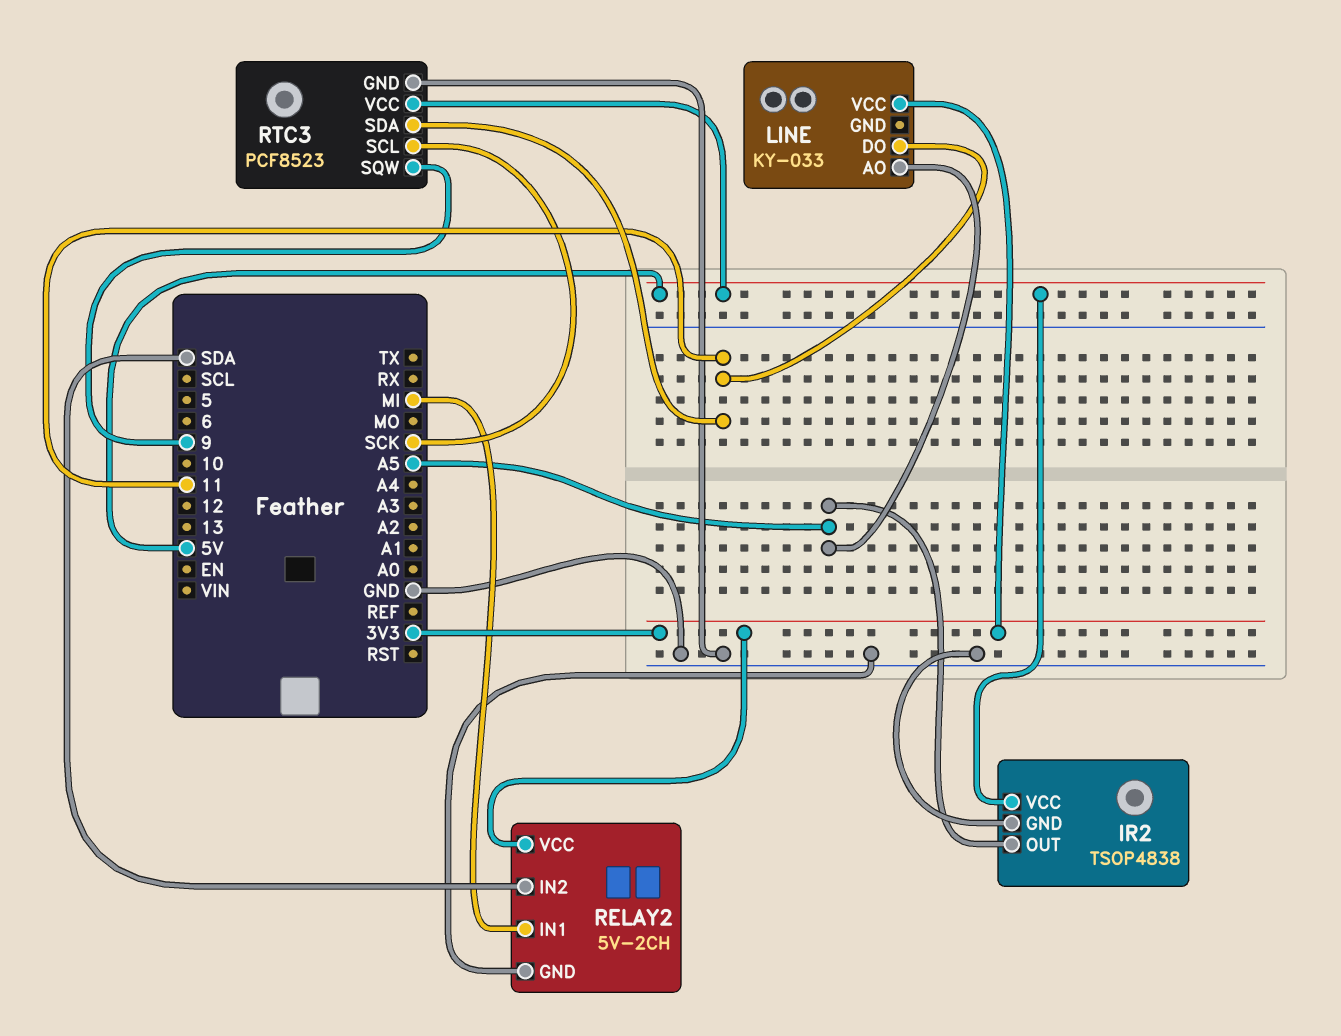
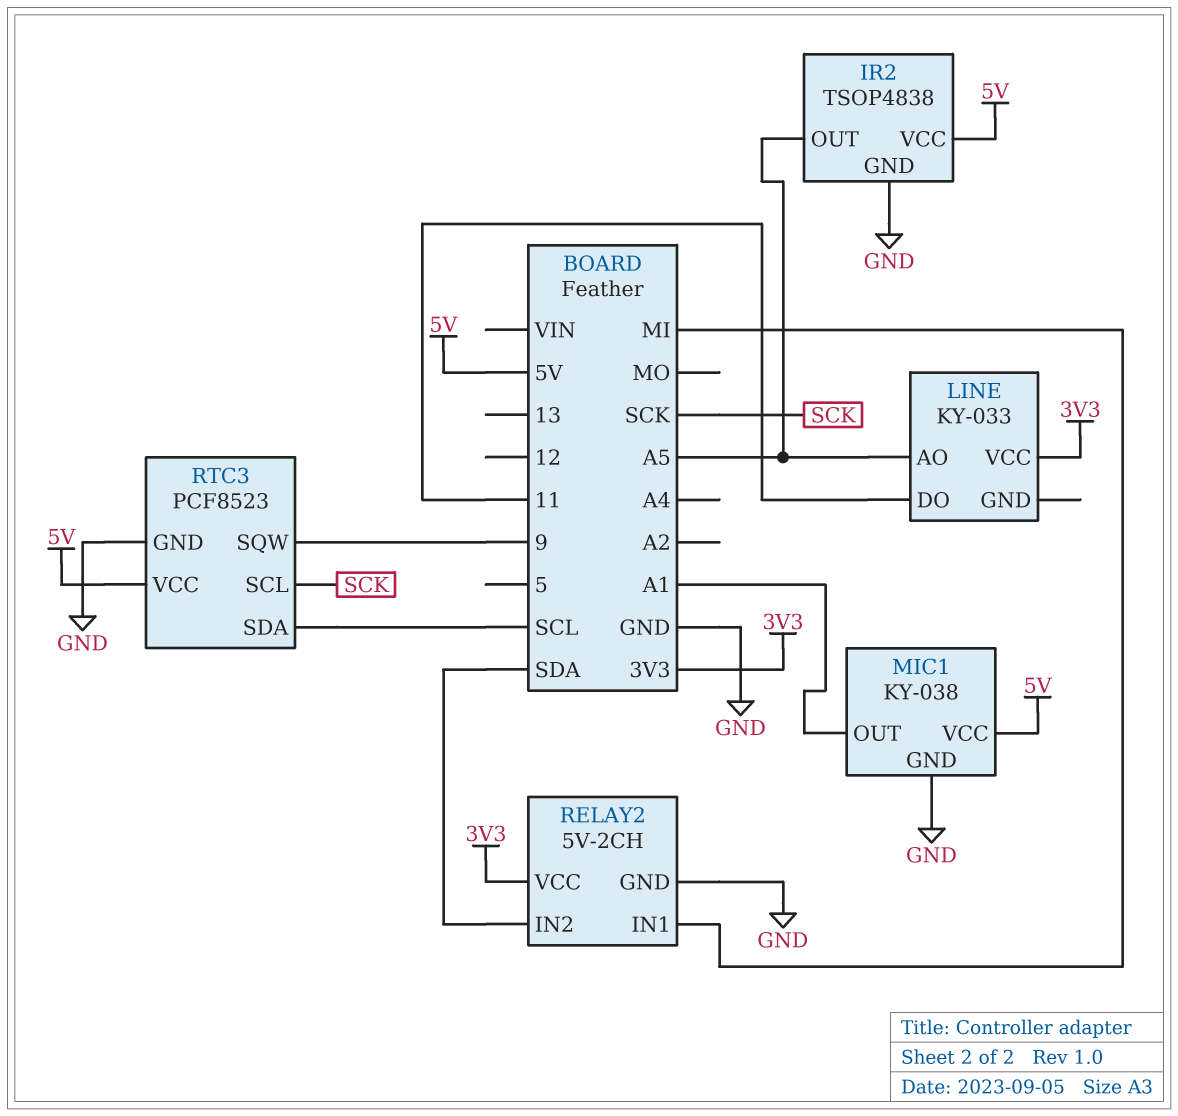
MIC1: none -> KY-038
MIC1 pin GND: none -> GND
MIC1 pin OUT: none -> A1
MIC1 pin VCC: none -> 5V
RTC3 pin SDA: 11 -> SCL

